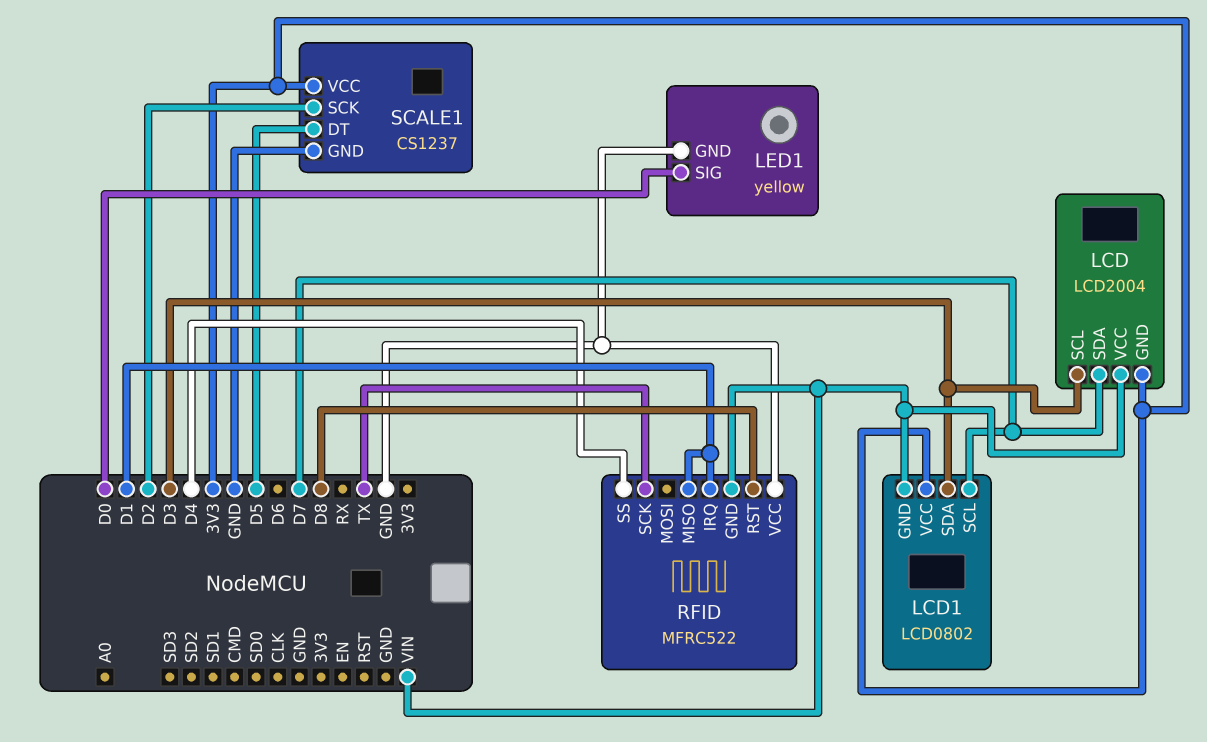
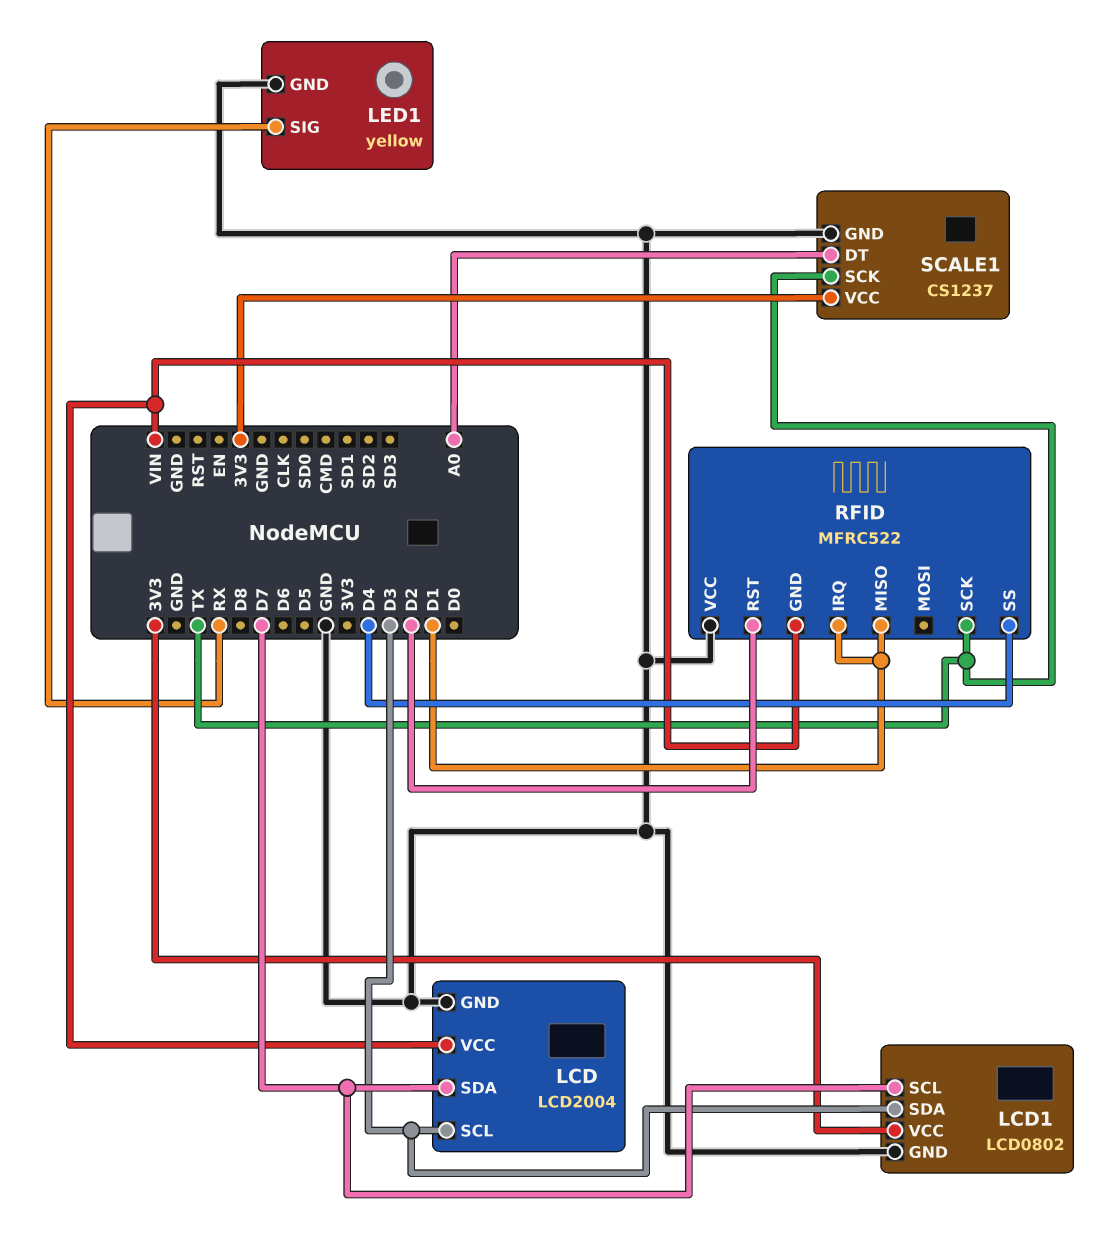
LCD pin GND: 3V3 -> GND
LCD1 pin GND: VIN -> GND
LED1 pin SIG: D0 -> RX
RFID pin RST: D8 -> D2
SCALE1 pin DT: D5 -> A0
SCALE1 pin SCK: D2 -> TX

